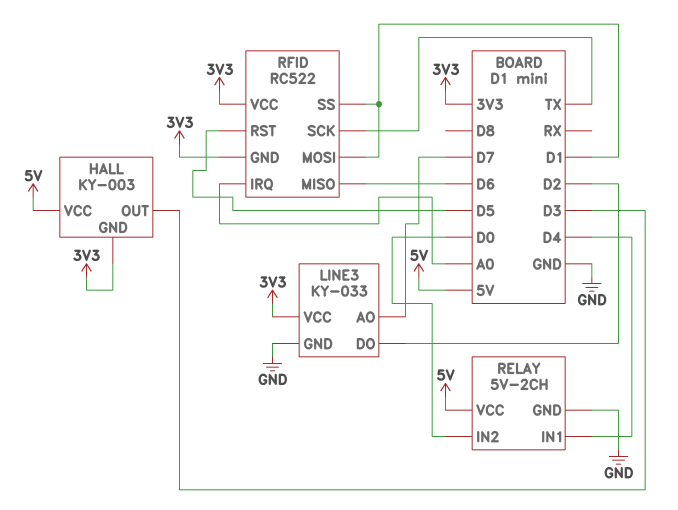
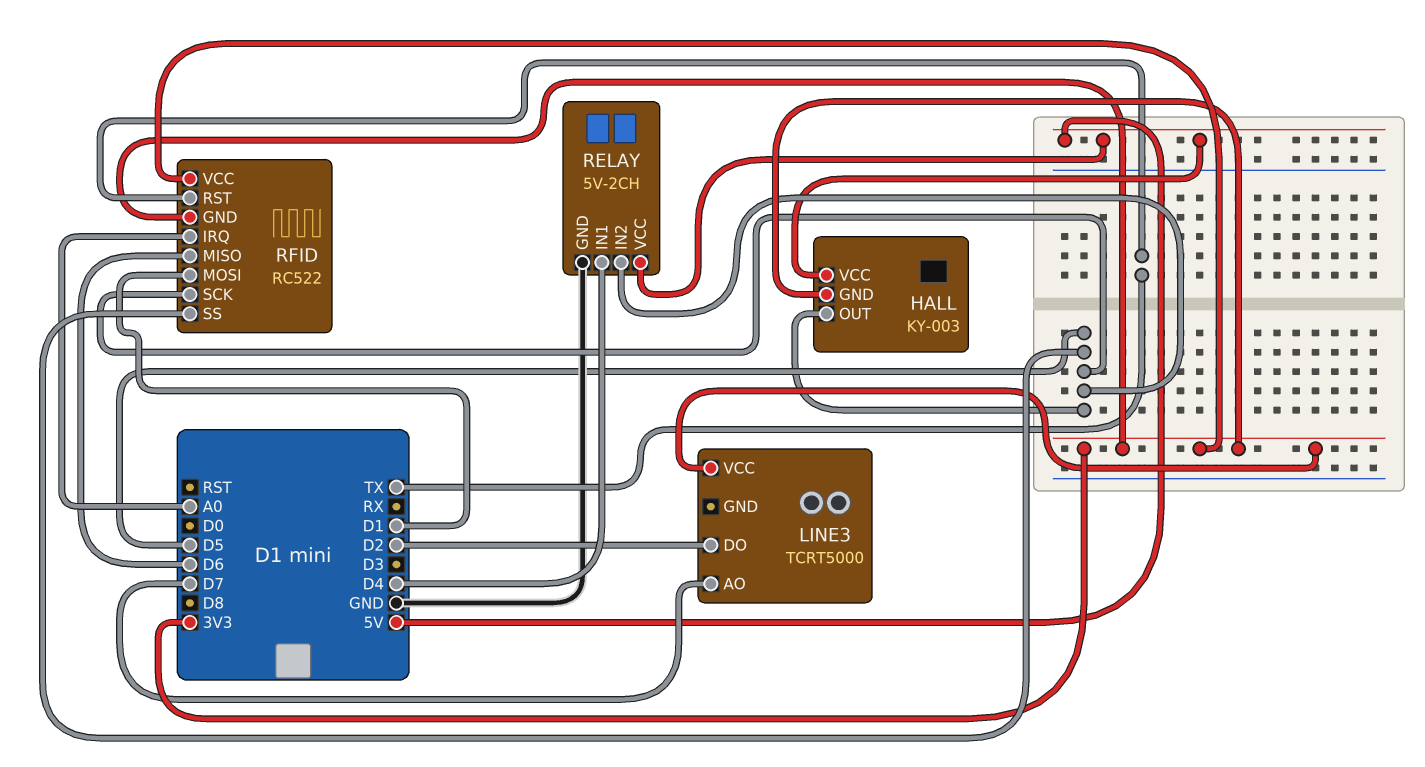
HALL pin OUT: D3 -> D5
LINE3: KY-033 -> TCRT5000
LINE3 pin GND: GND -> none
RELAY pin IN2: D0 -> D5
RFID pin RST: D5 -> TX
RFID pin SCK: TX -> D5
RFID pin SS: D1 -> D5

